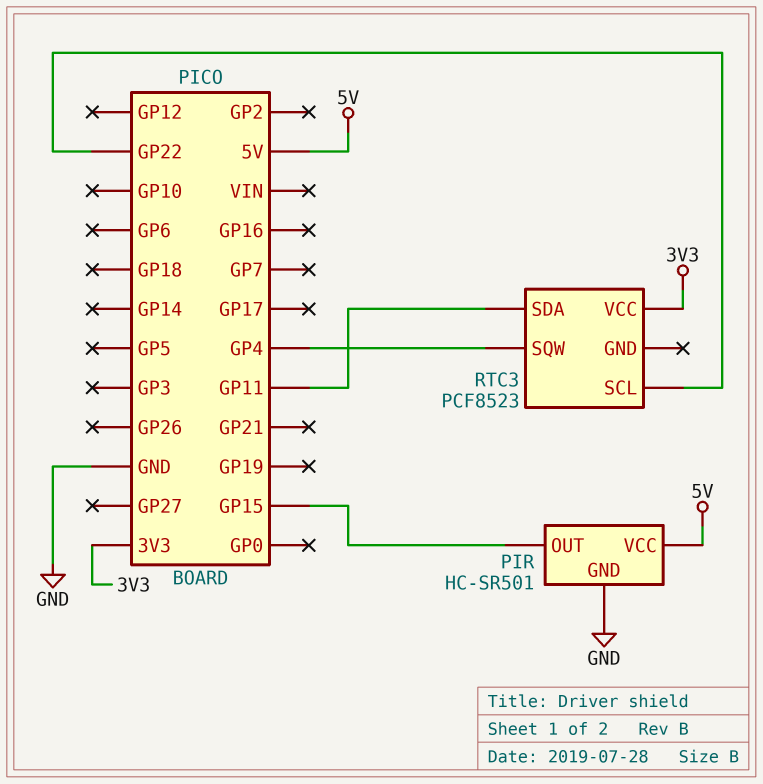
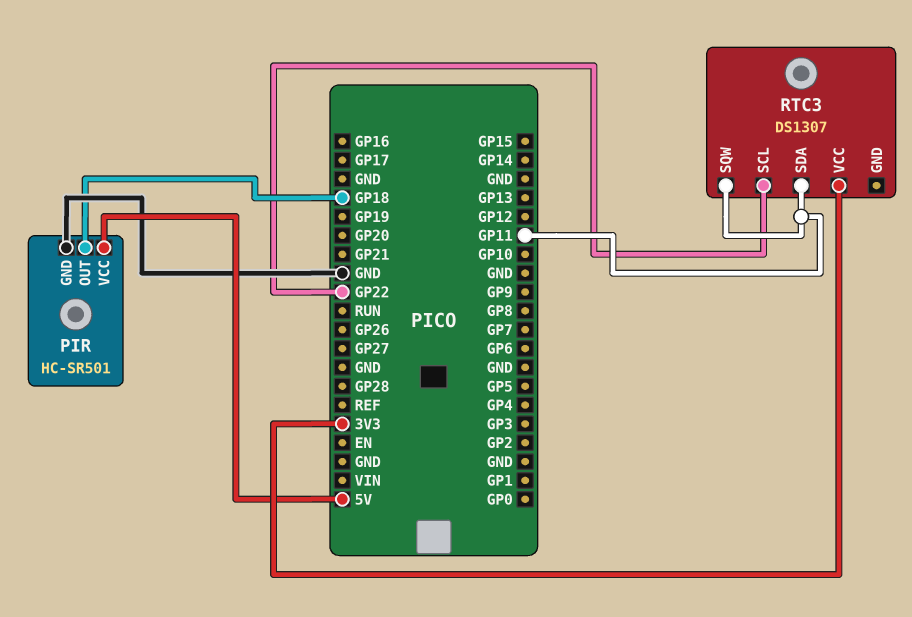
PIR pin OUT: GP15 -> GP18
RTC3: PCF8523 -> DS1307
RTC3 pin SQW: GP4 -> GP11

